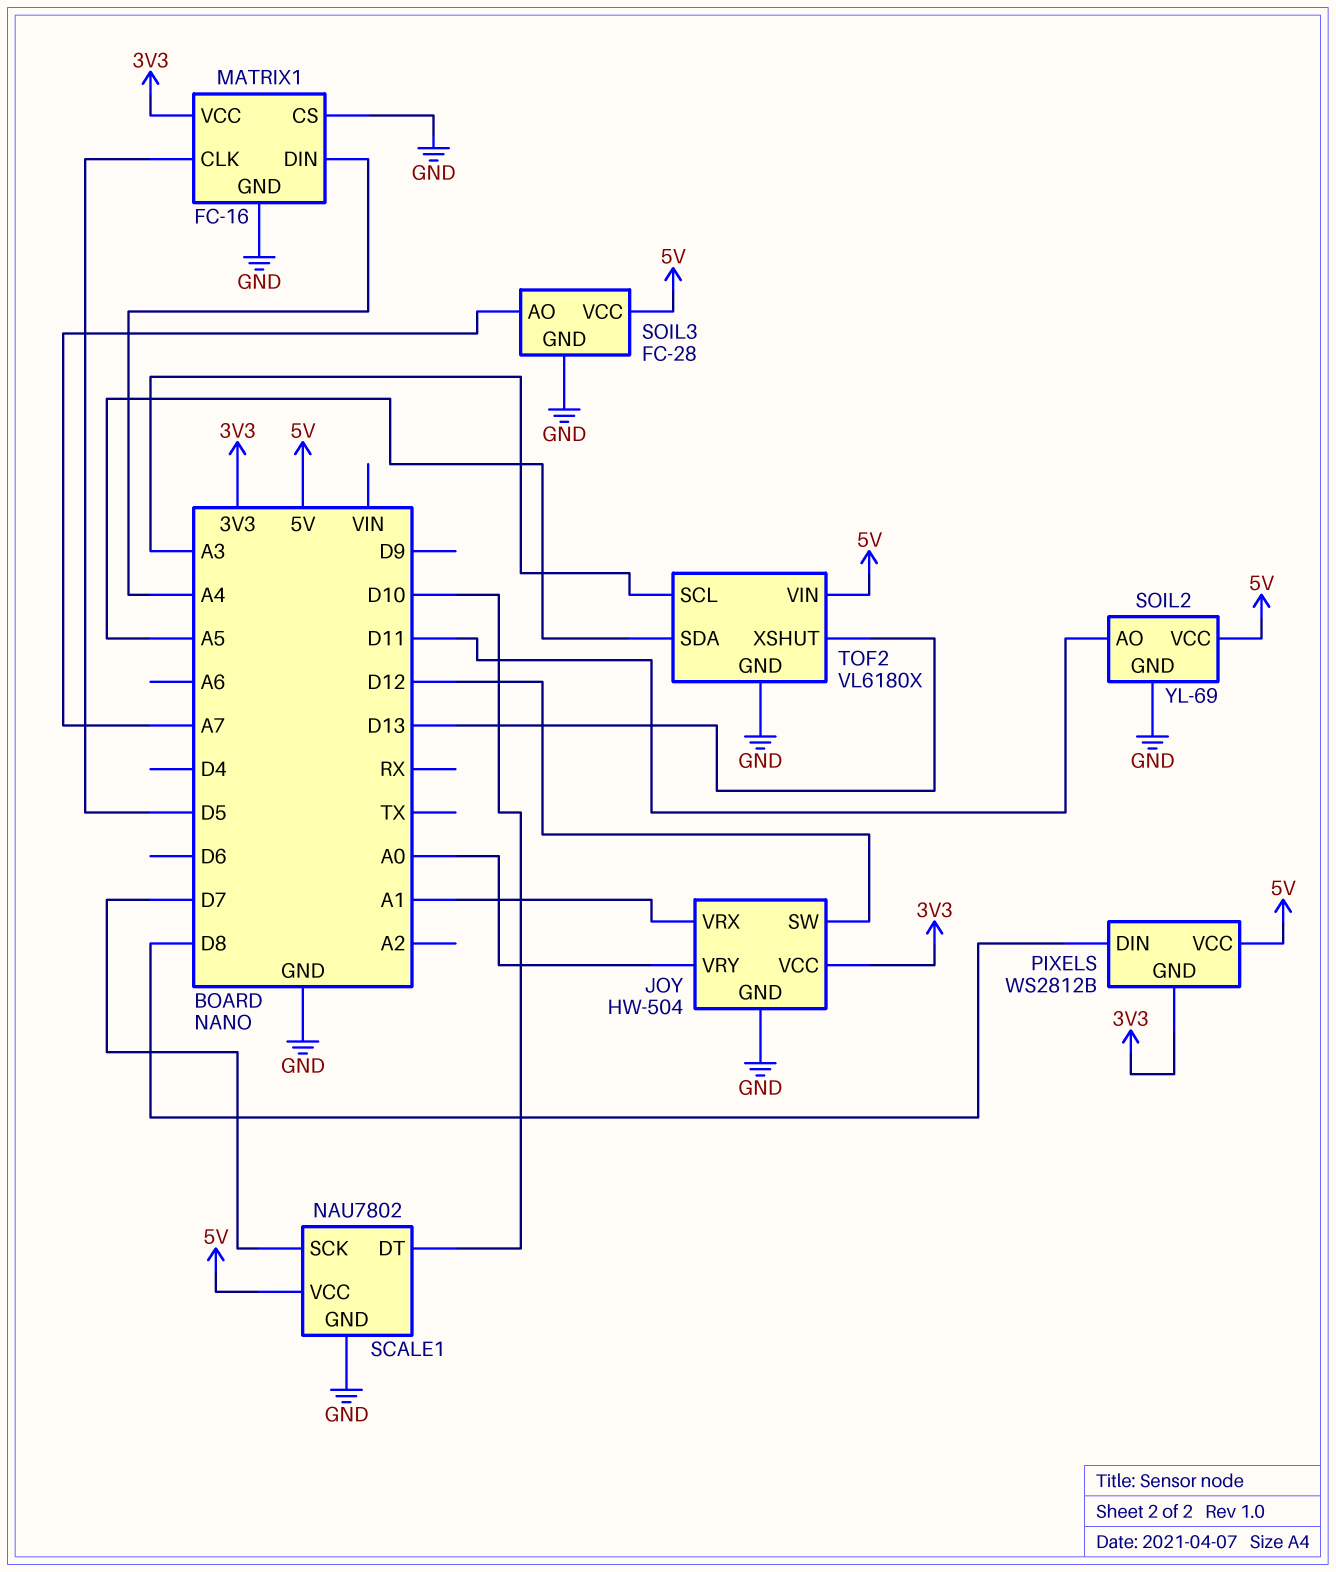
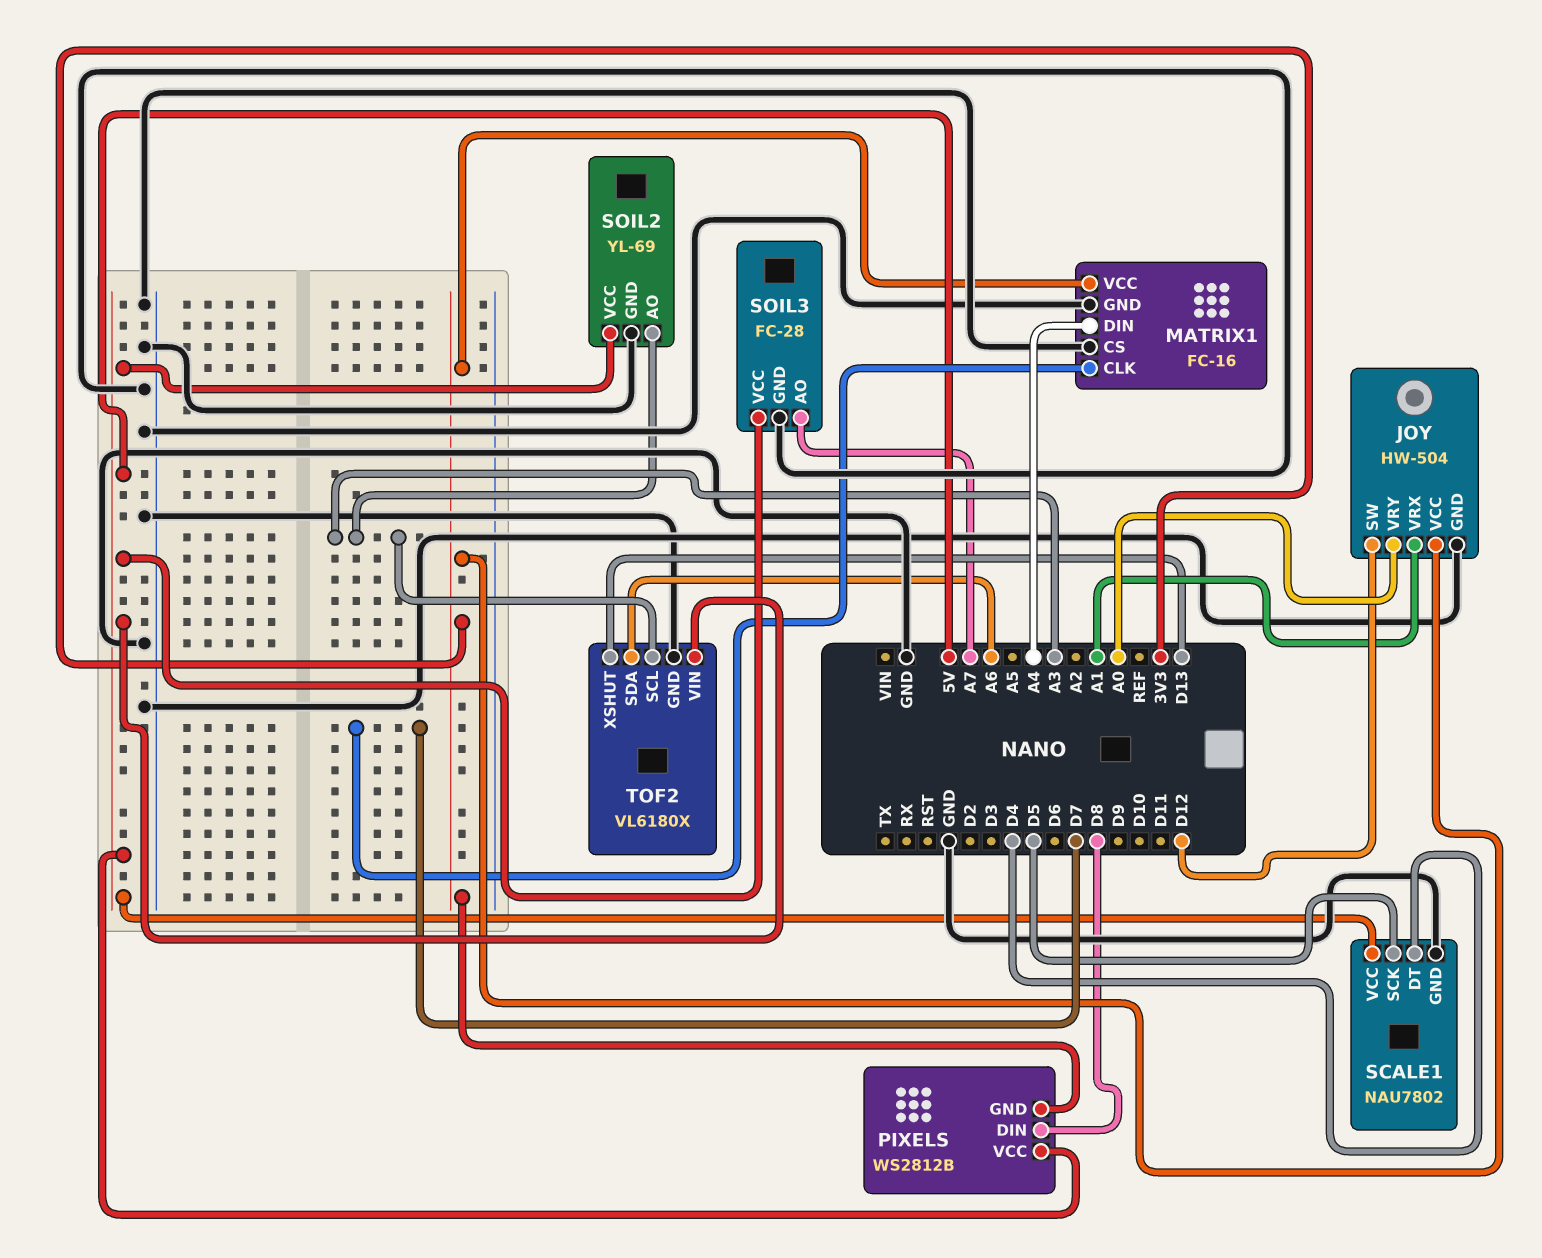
MATRIX1 pin CLK: D5 -> D7
SCALE1 pin DT: D10 -> D4
SCALE1 pin SCK: D7 -> D5
SOIL2 pin AO: D11 -> A3
TOF2 pin SDA: A5 -> A6

